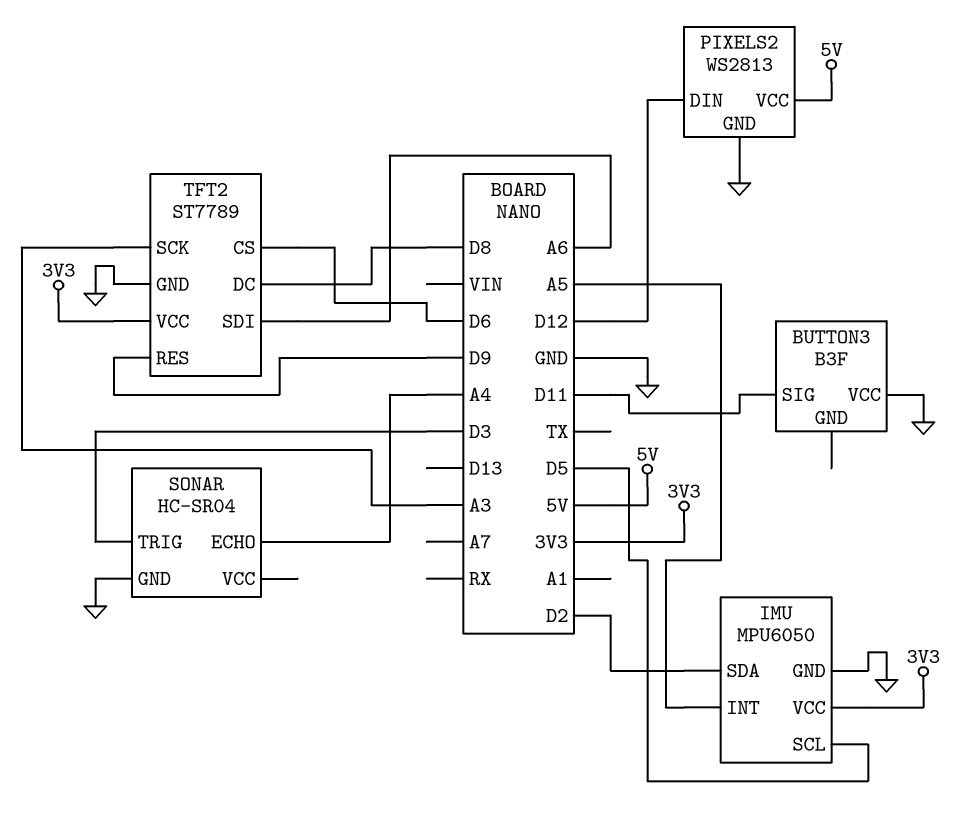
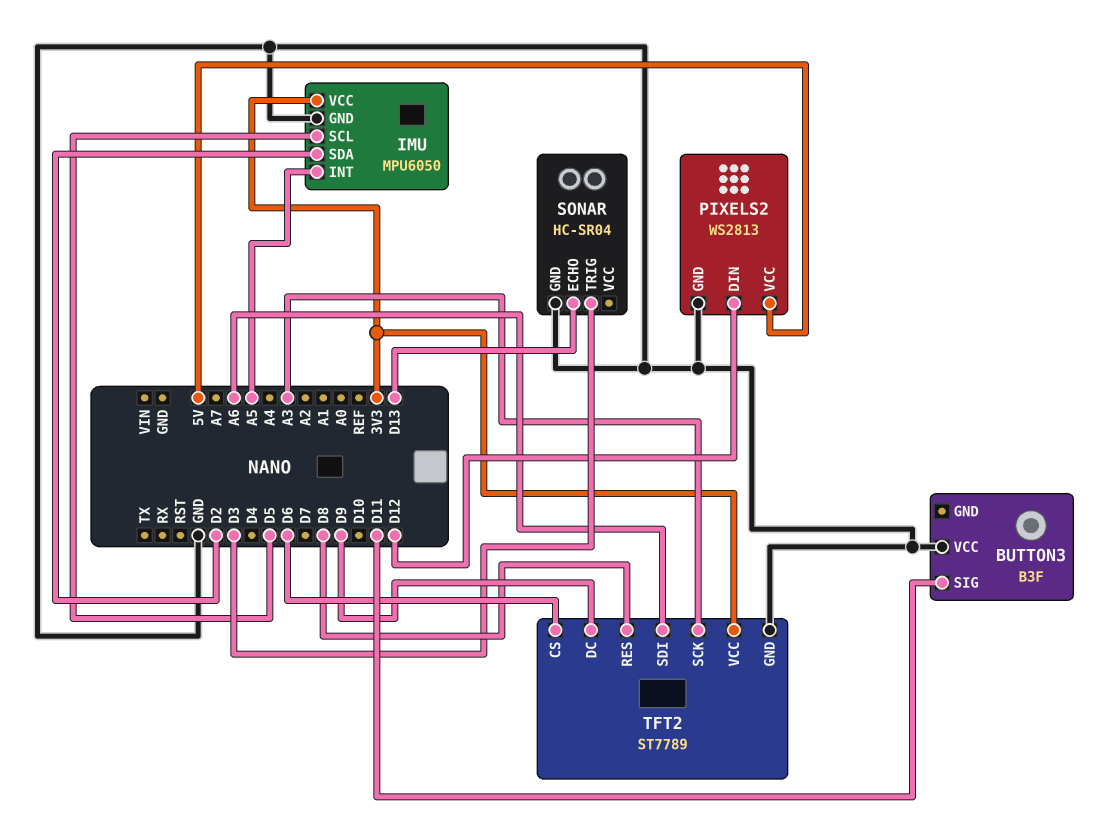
SONAR pin ECHO: A4 -> D13
TFT2 pin DC: D8 -> D9
TFT2 pin RES: D9 -> D8

